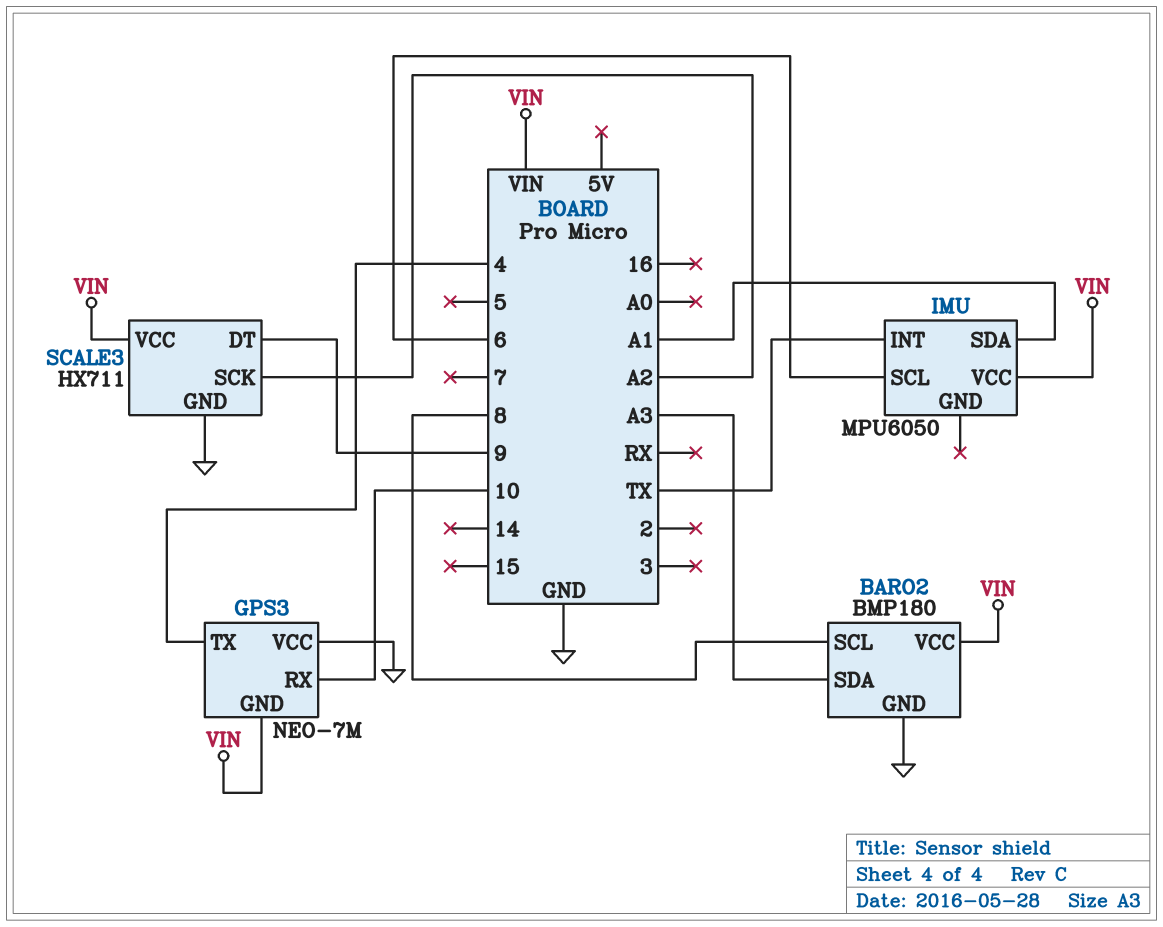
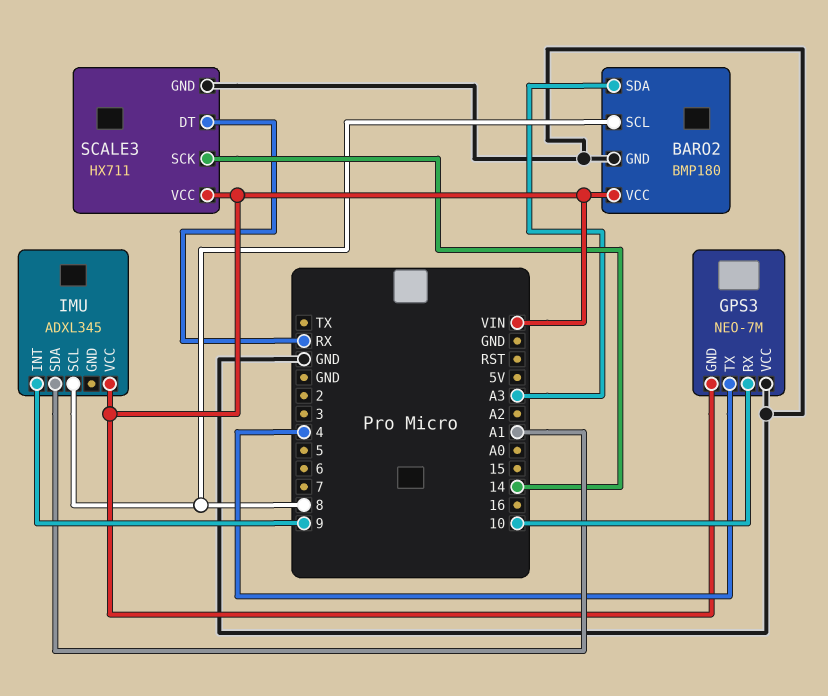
IMU: MPU6050 -> ADXL345
IMU pin INT: TX -> 9
IMU pin SCL: 6 -> 8
SCALE3 pin DT: 9 -> RX
SCALE3 pin SCK: A2 -> 14

